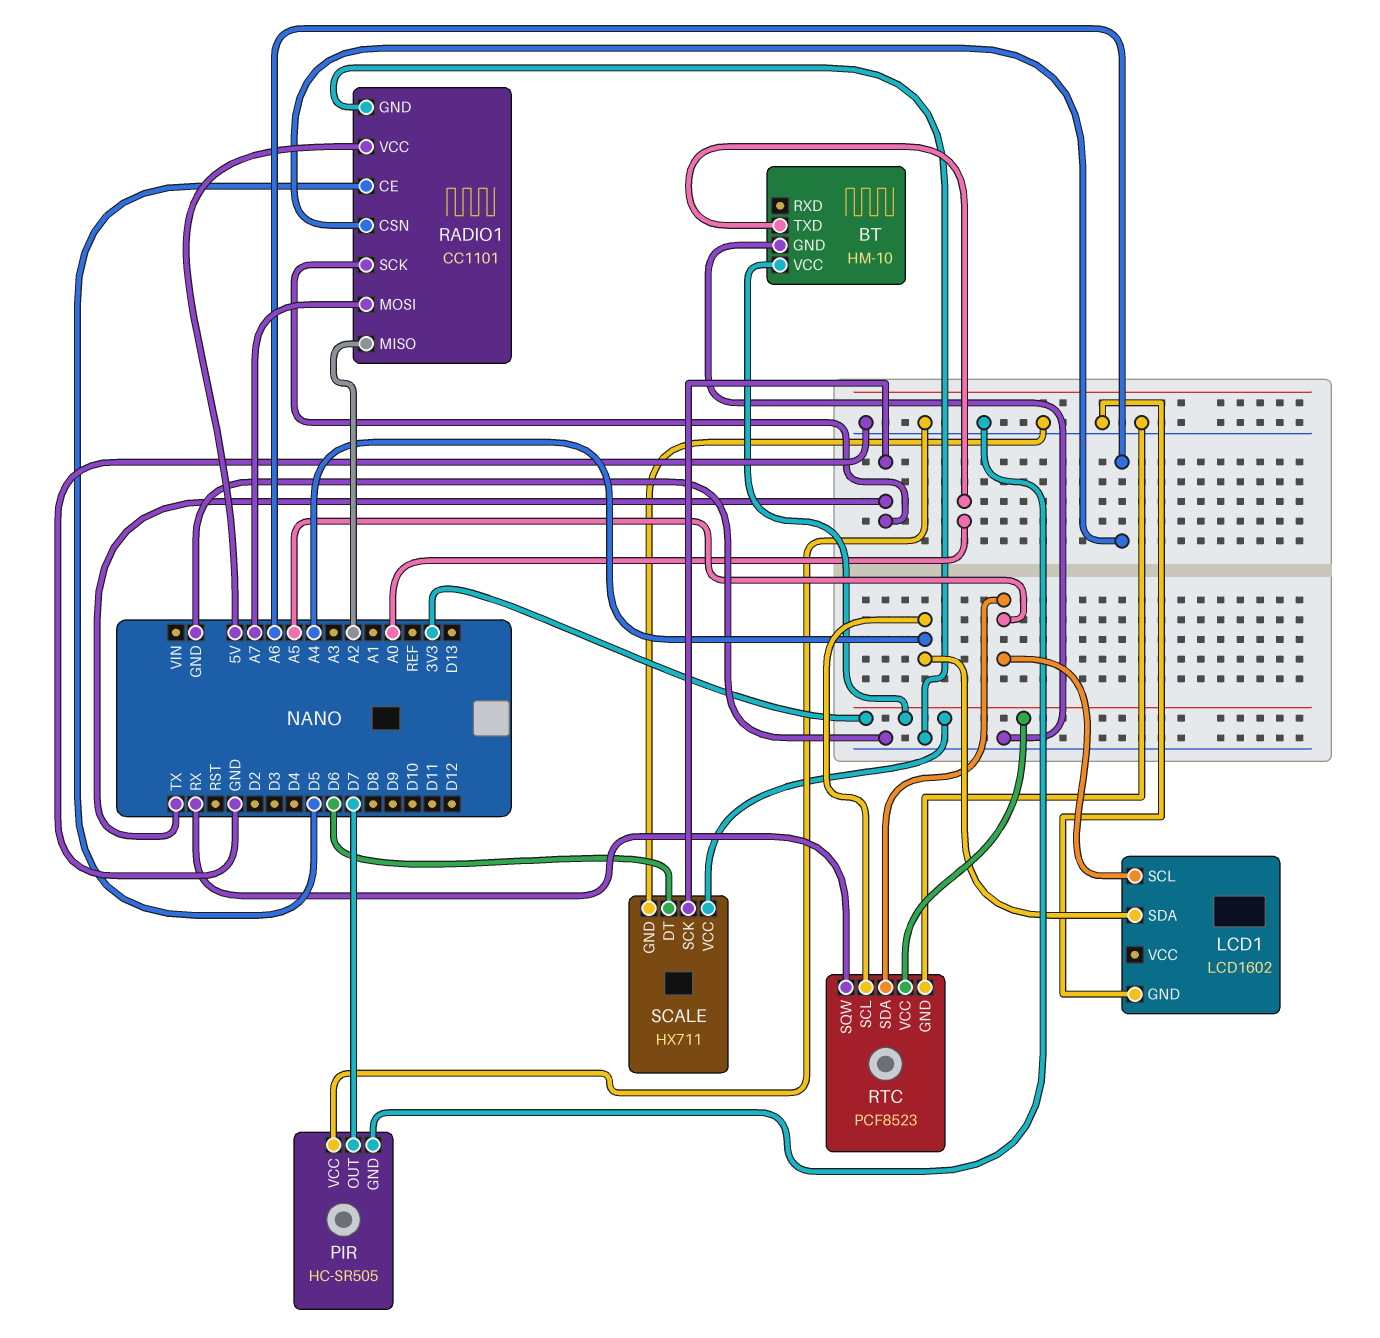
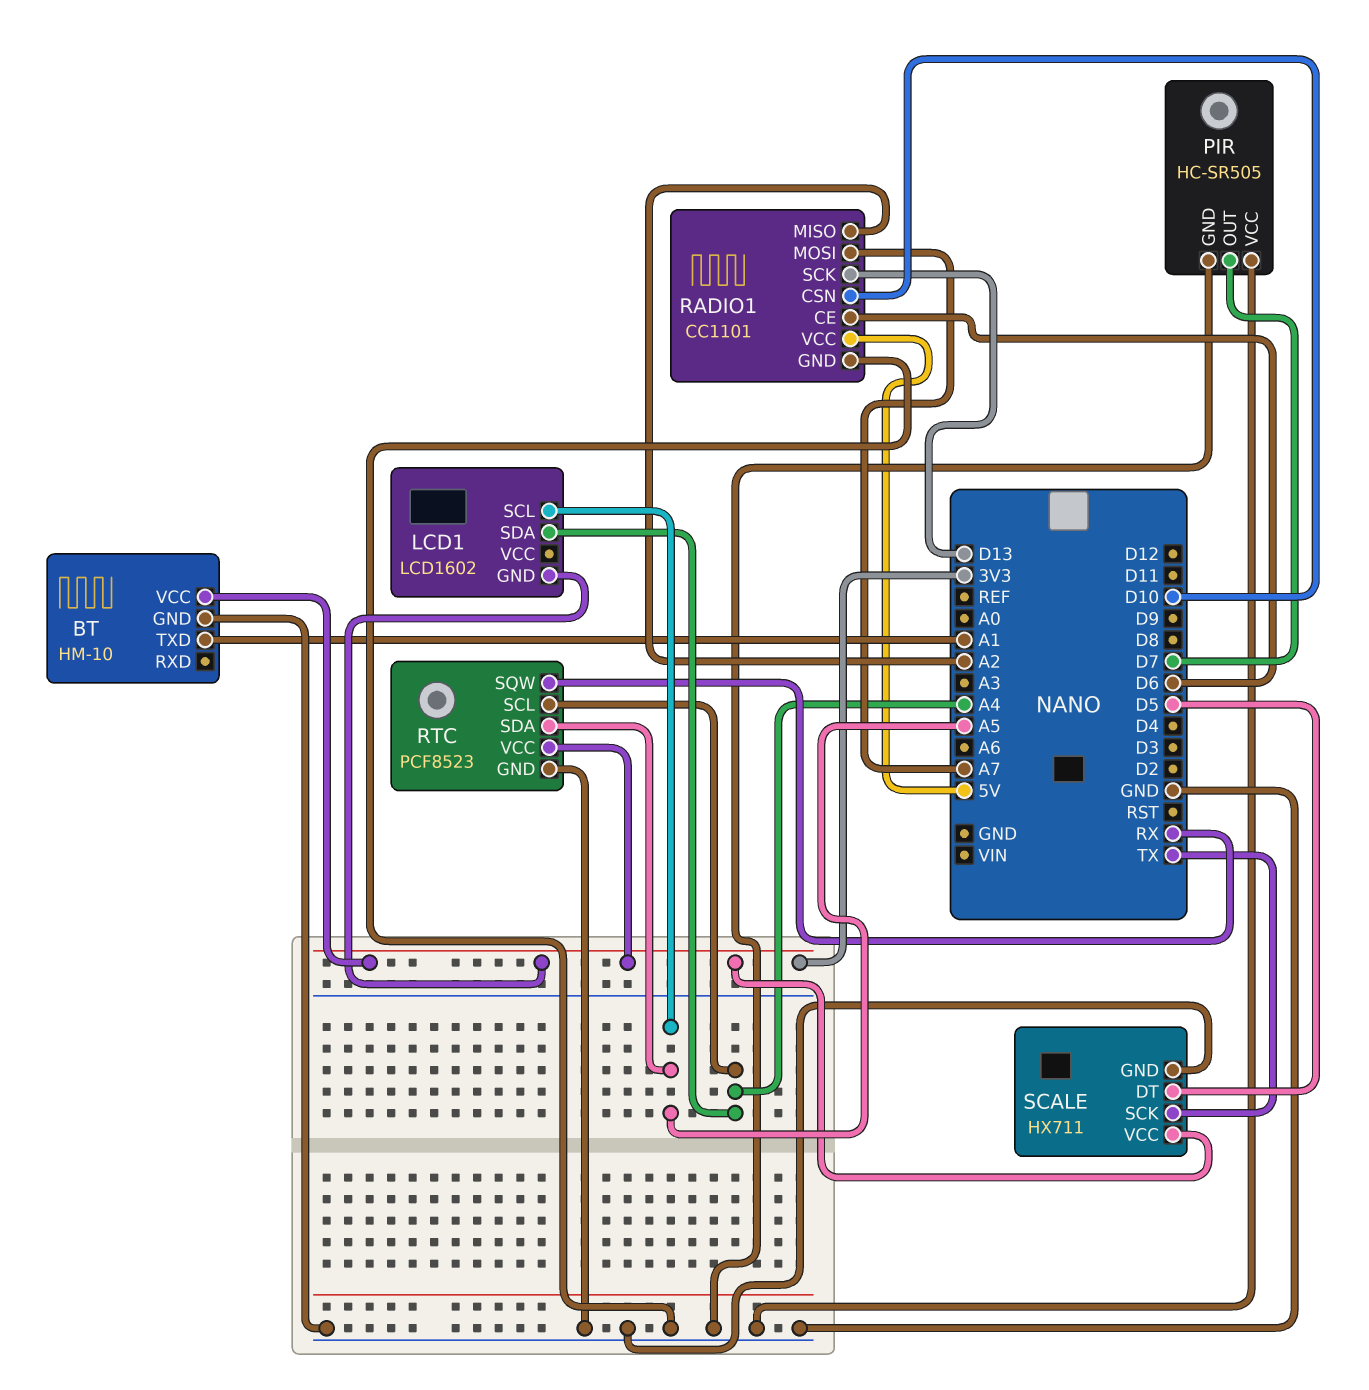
BT pin TXD: A0 -> A1
LCD1 pin GND: GND -> 3V3
RADIO1 pin CE: D5 -> D6
RADIO1 pin CSN: A6 -> D10
RADIO1 pin SCK: TX -> D13
SCALE pin DT: D6 -> D5

